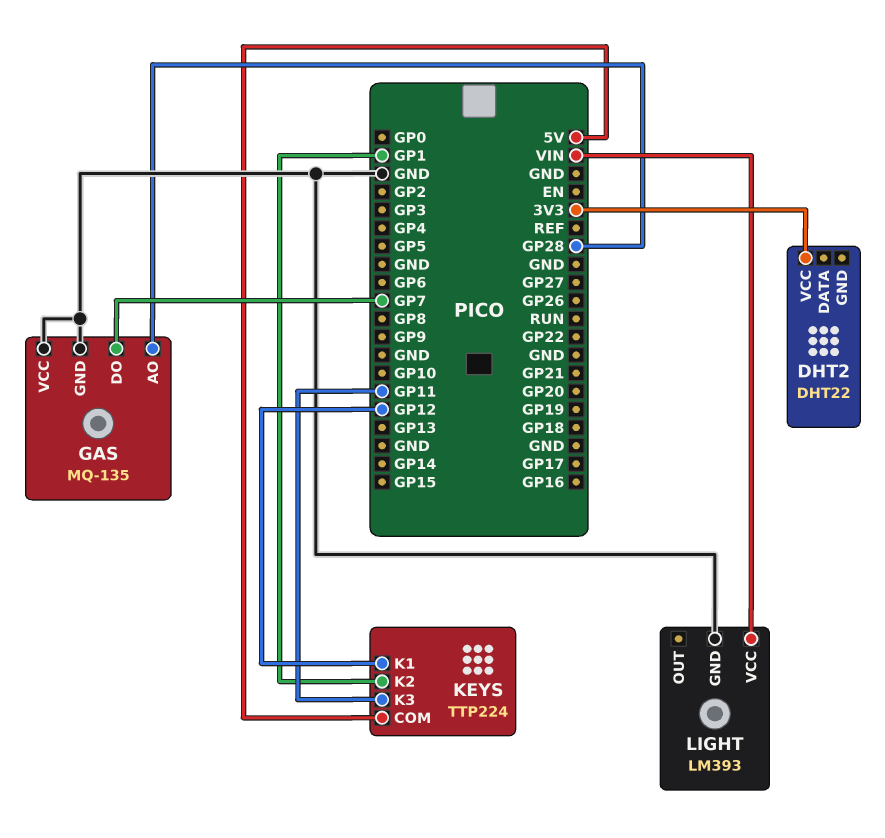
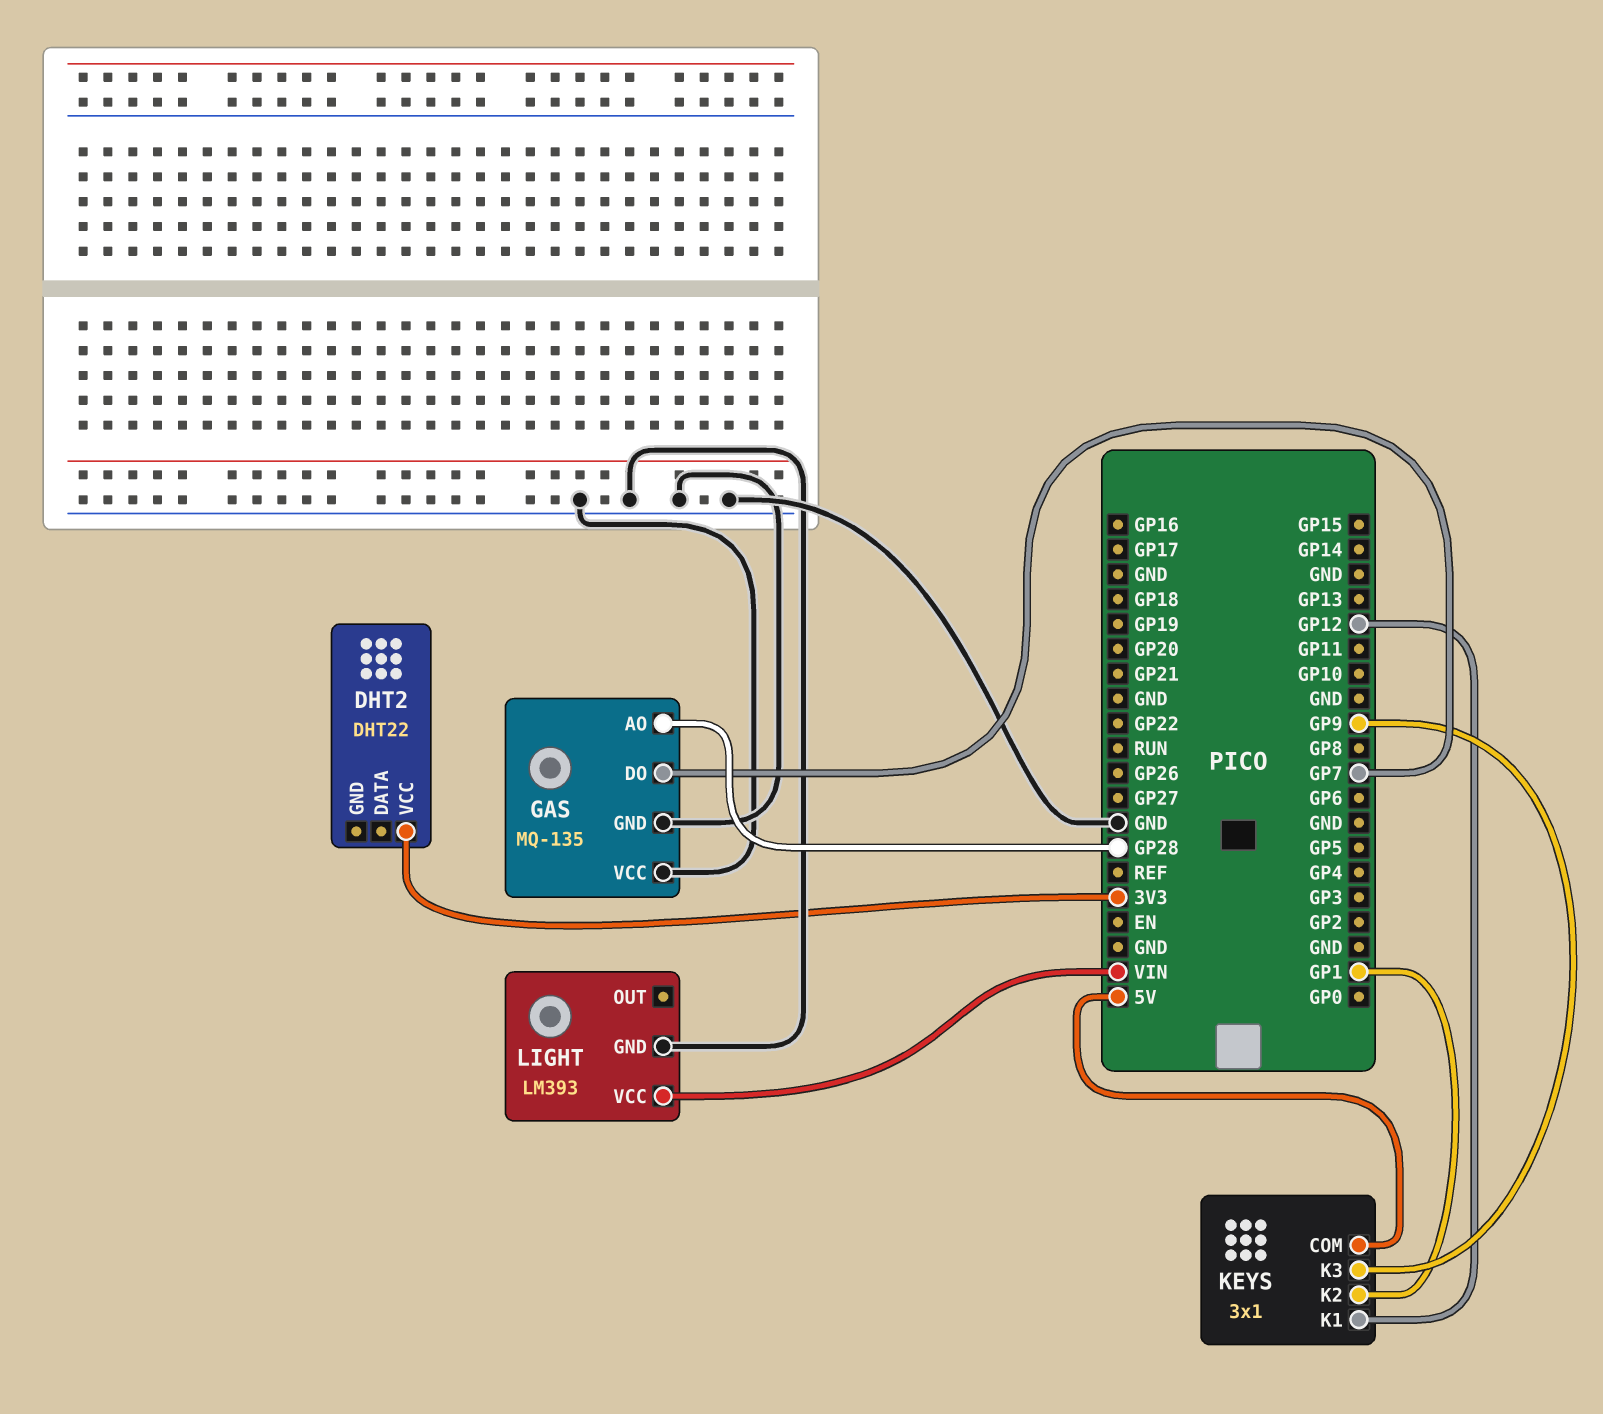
KEYS: TTP224 -> 3x1
KEYS pin K3: GP11 -> GP9

